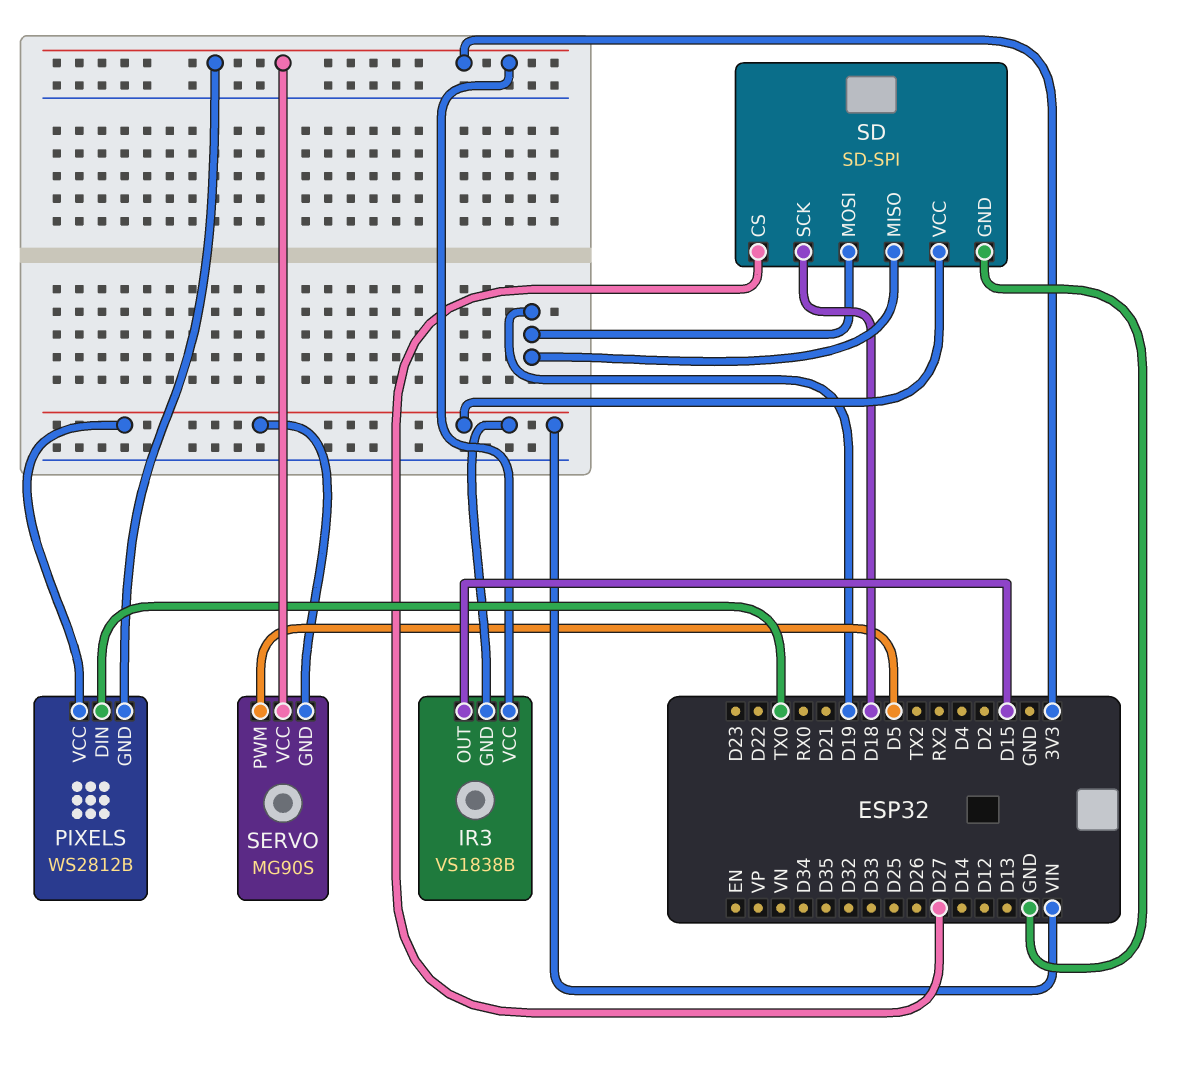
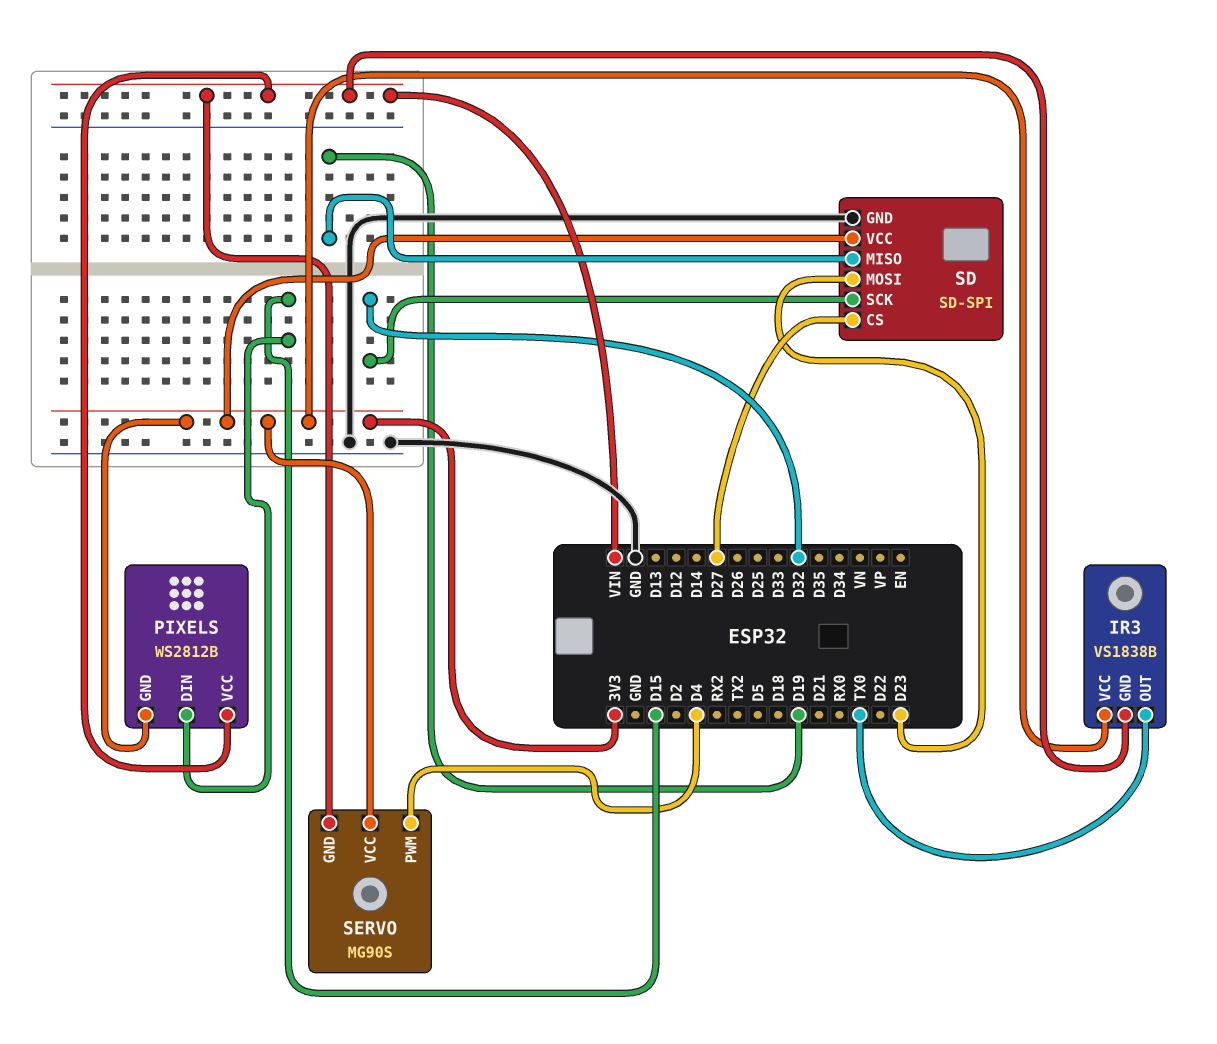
IR3 pin OUT: D15 -> TX0
PIXELS pin DIN: TX0 -> D15
SD pin MOSI: D19 -> D23
SD pin SCK: D18 -> D32
SD pin VCC: VIN -> 3V3
SERVO pin PWM: D5 -> D4

